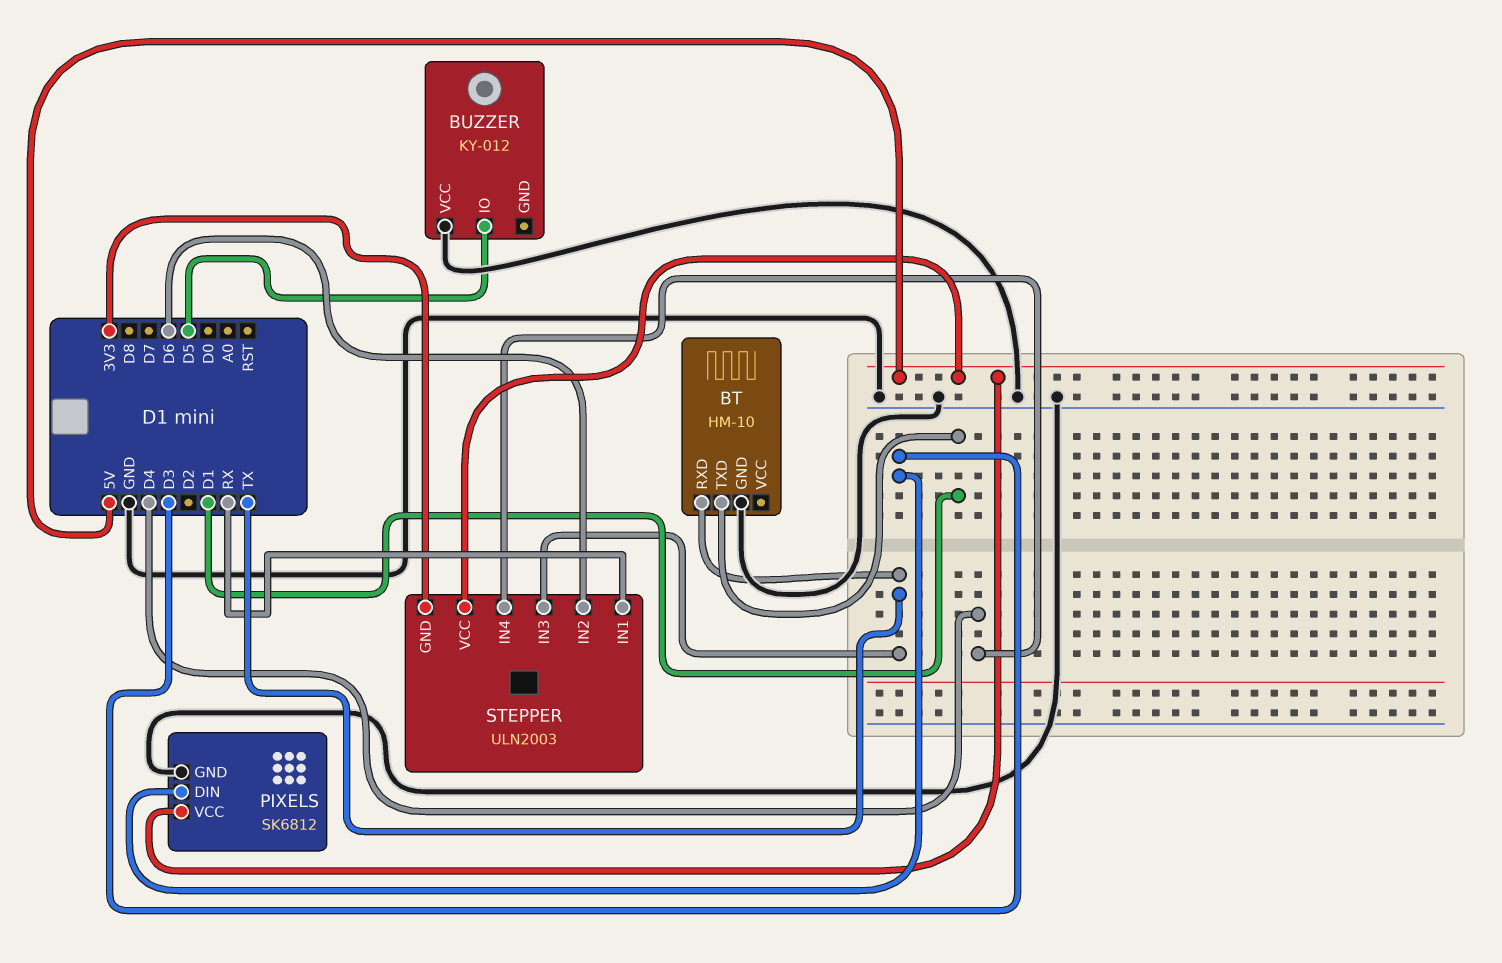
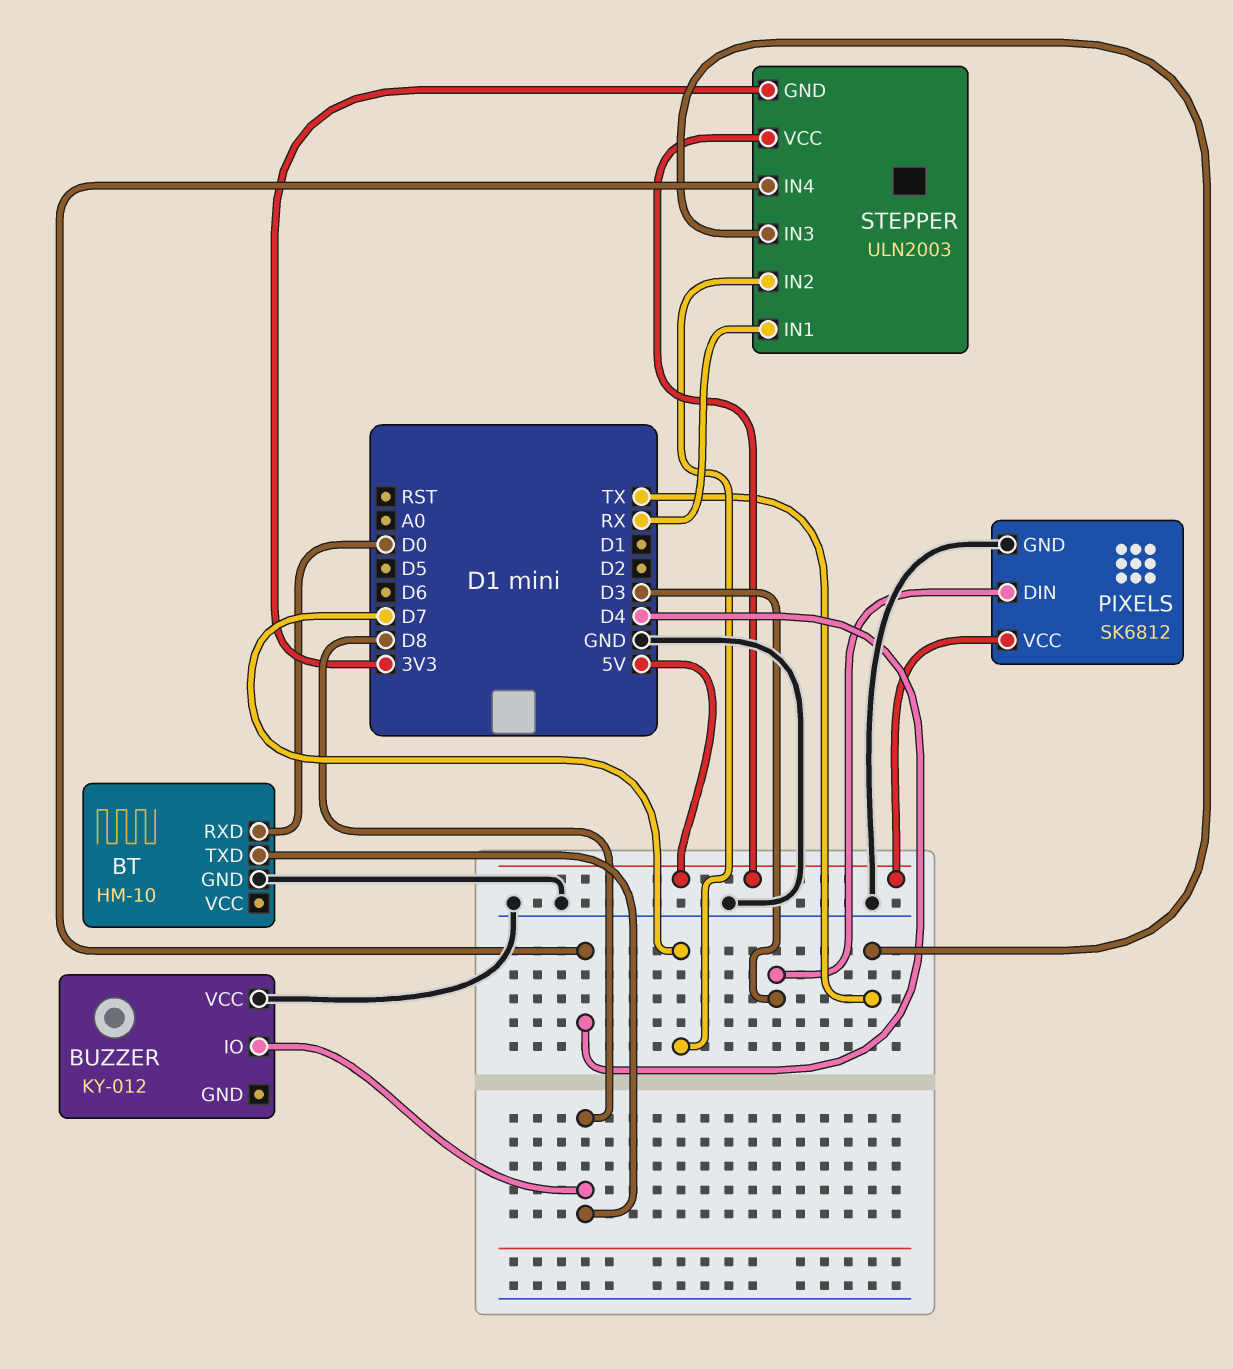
BT pin RXD: TX -> D0
BT pin TXD: D1 -> D8
BUZZER pin IO: D5 -> D8
STEPPER pin IN2: D6 -> D7

